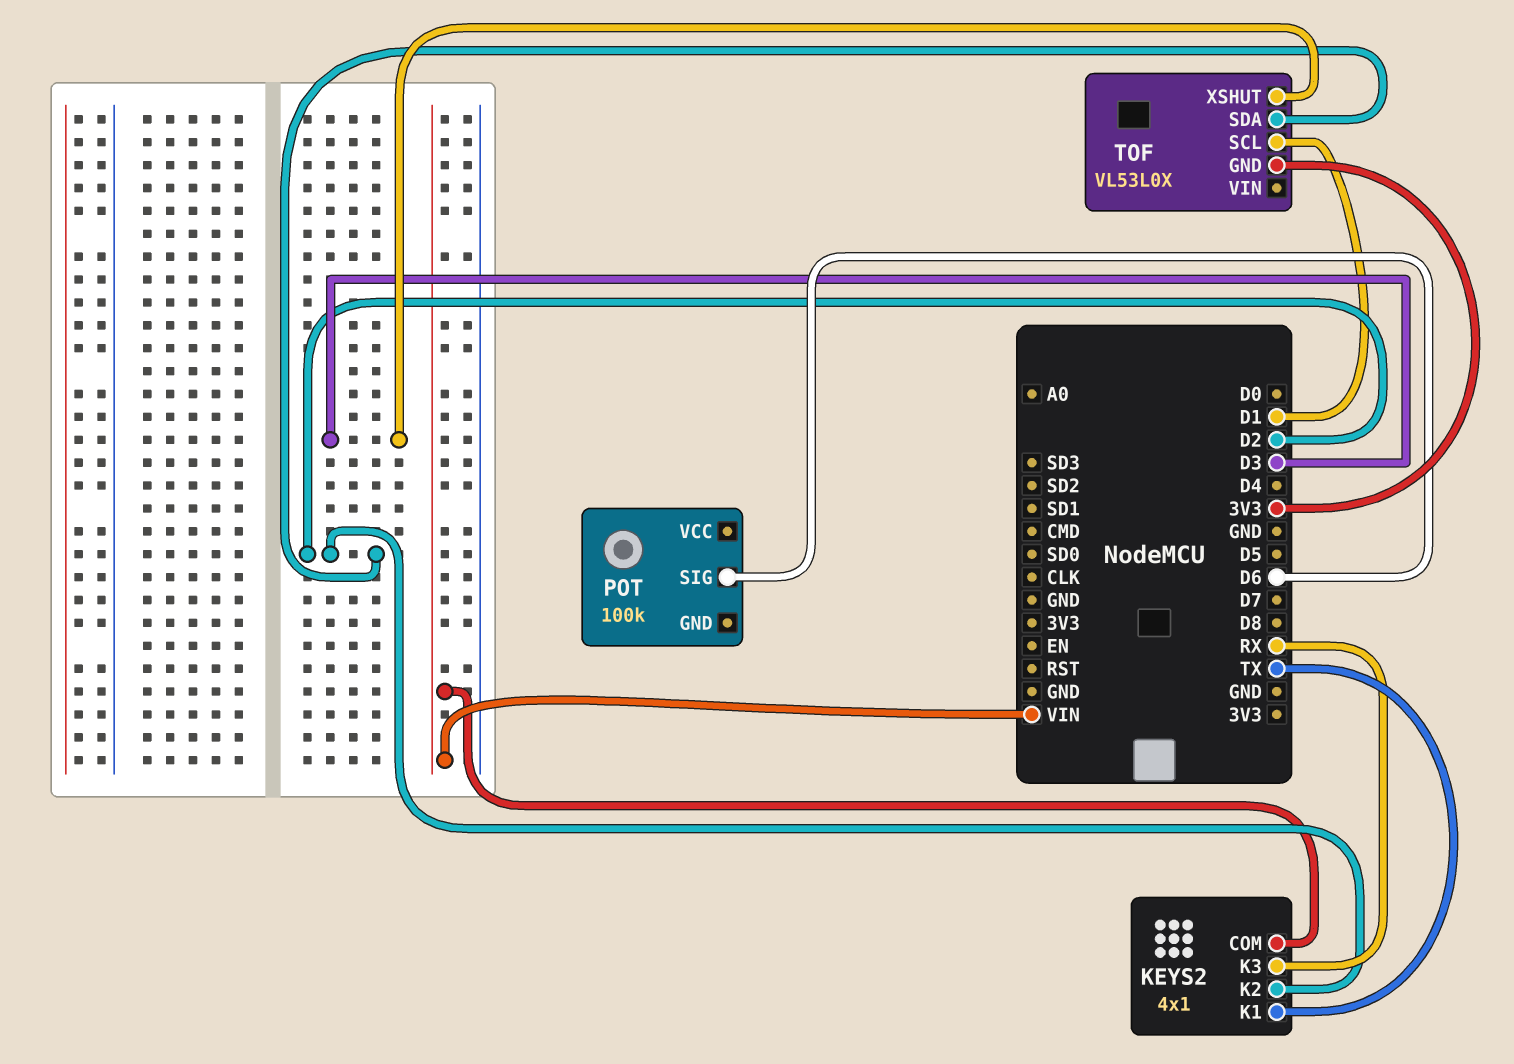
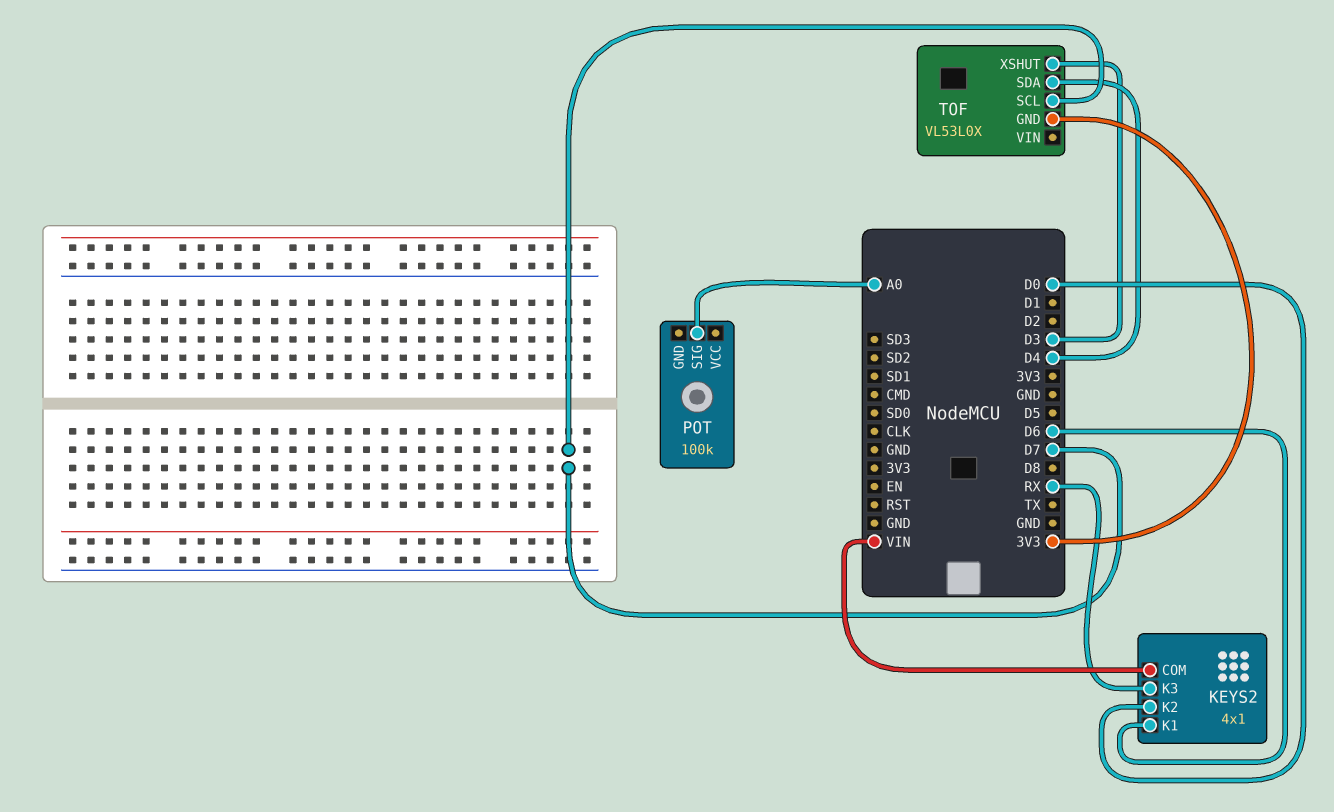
KEYS2 pin K1: TX -> D6
KEYS2 pin K2: D2 -> D0
POT pin SIG: D6 -> A0
TOF pin SCL: D1 -> D7
TOF pin SDA: D2 -> D4

